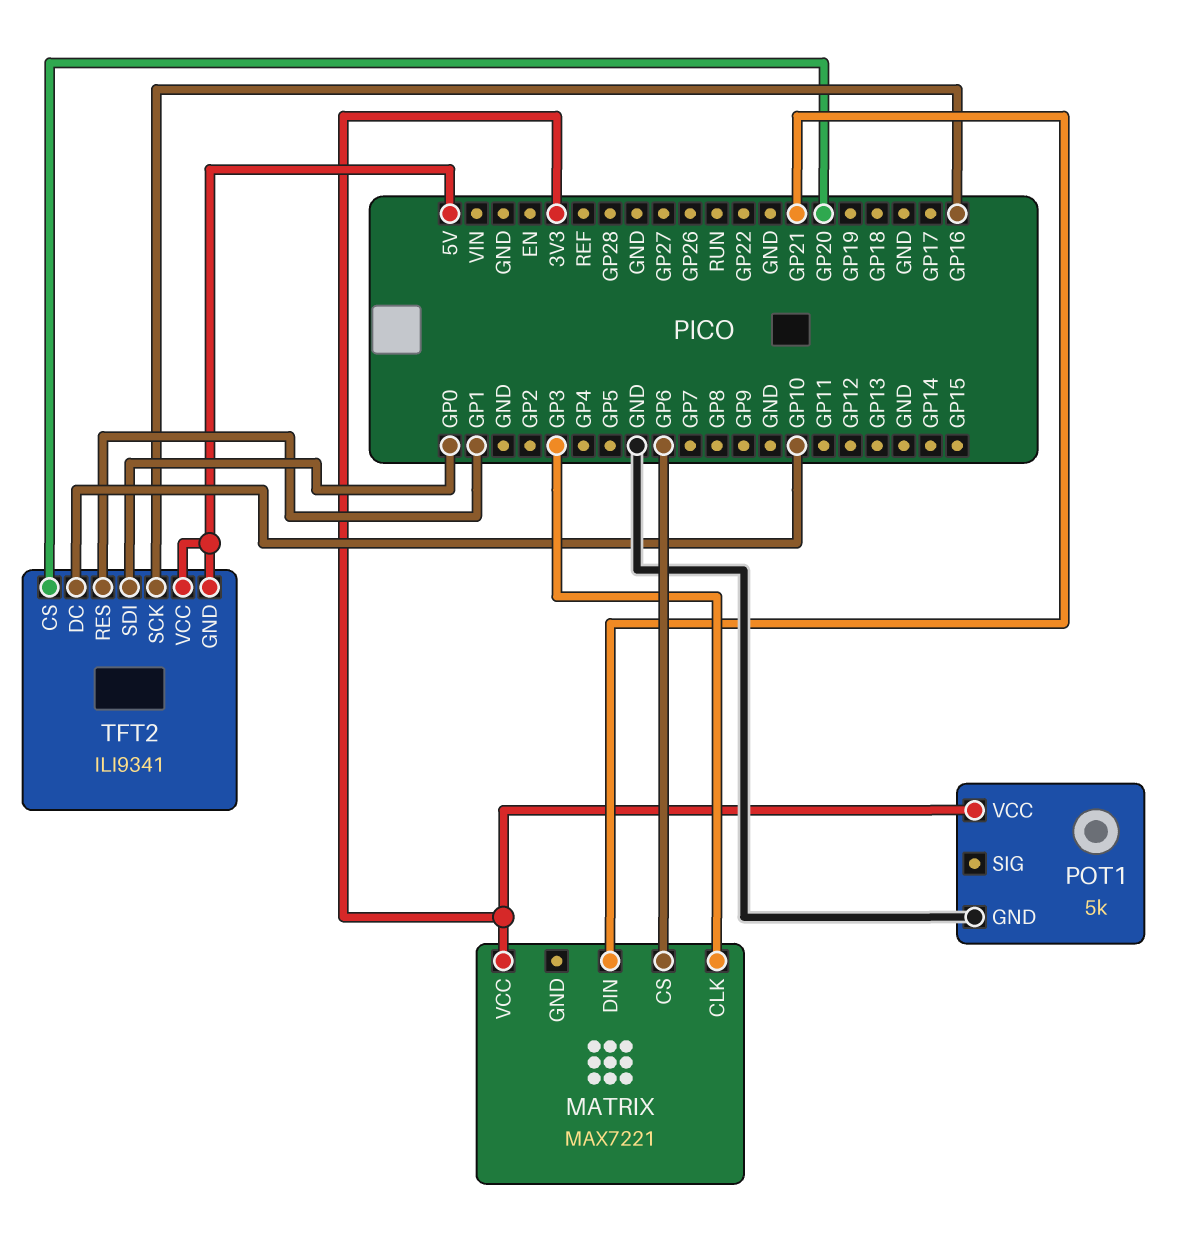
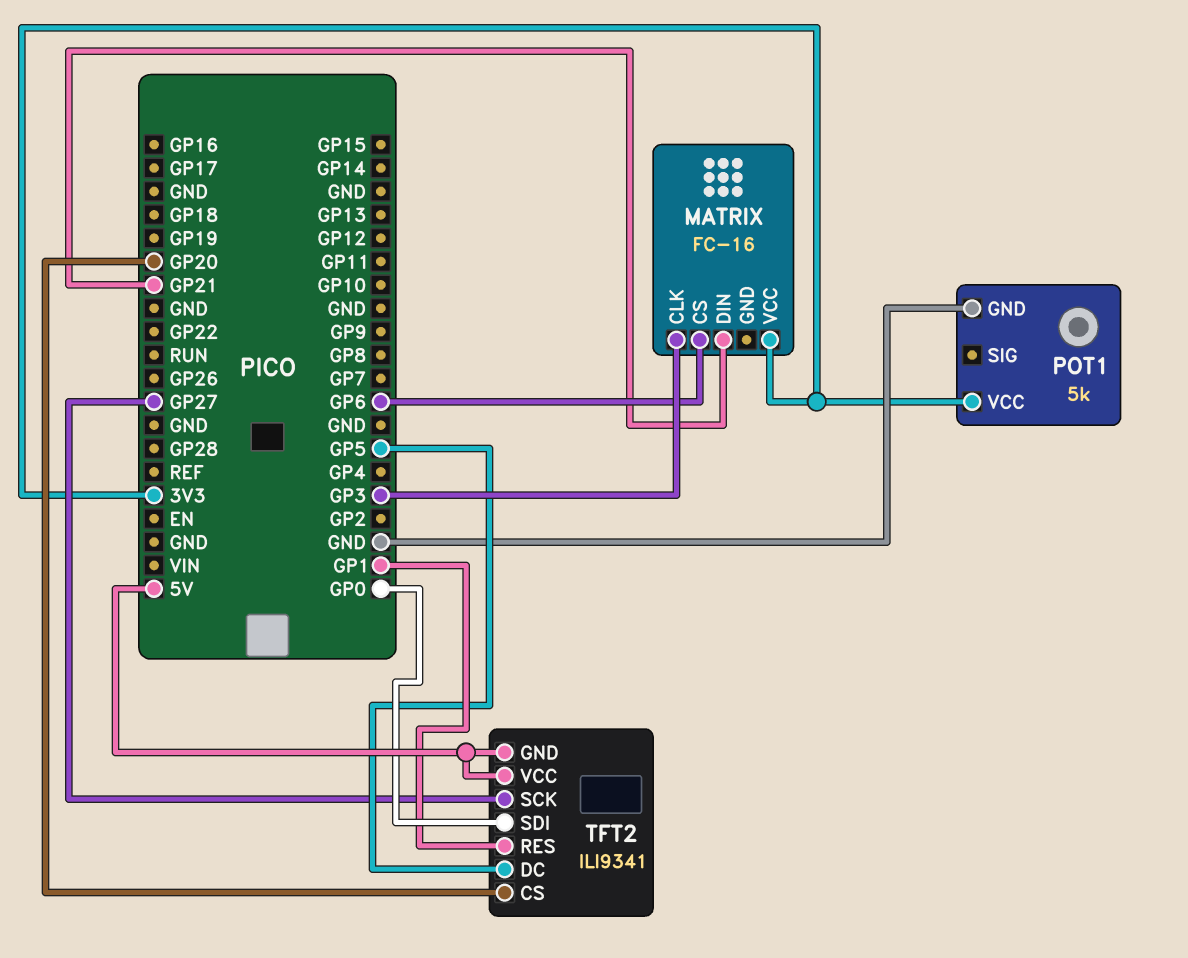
MATRIX: MAX7221 -> FC-16
TFT2 pin DC: GP10 -> GP5
TFT2 pin SCK: GP16 -> GP27

